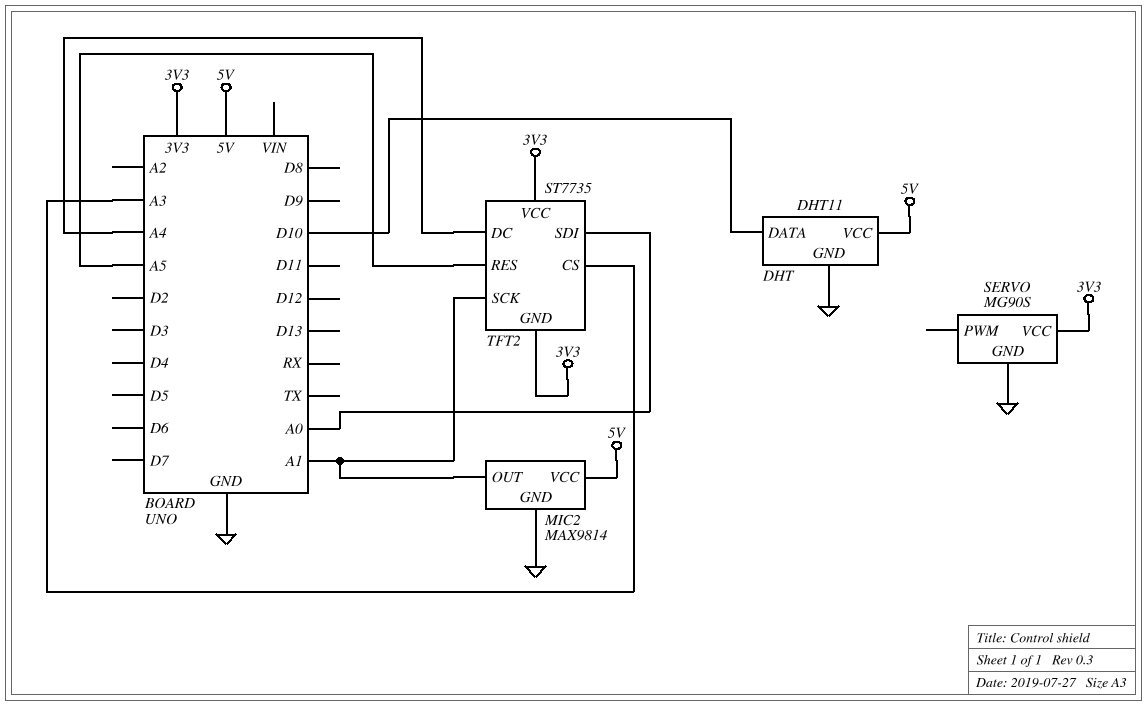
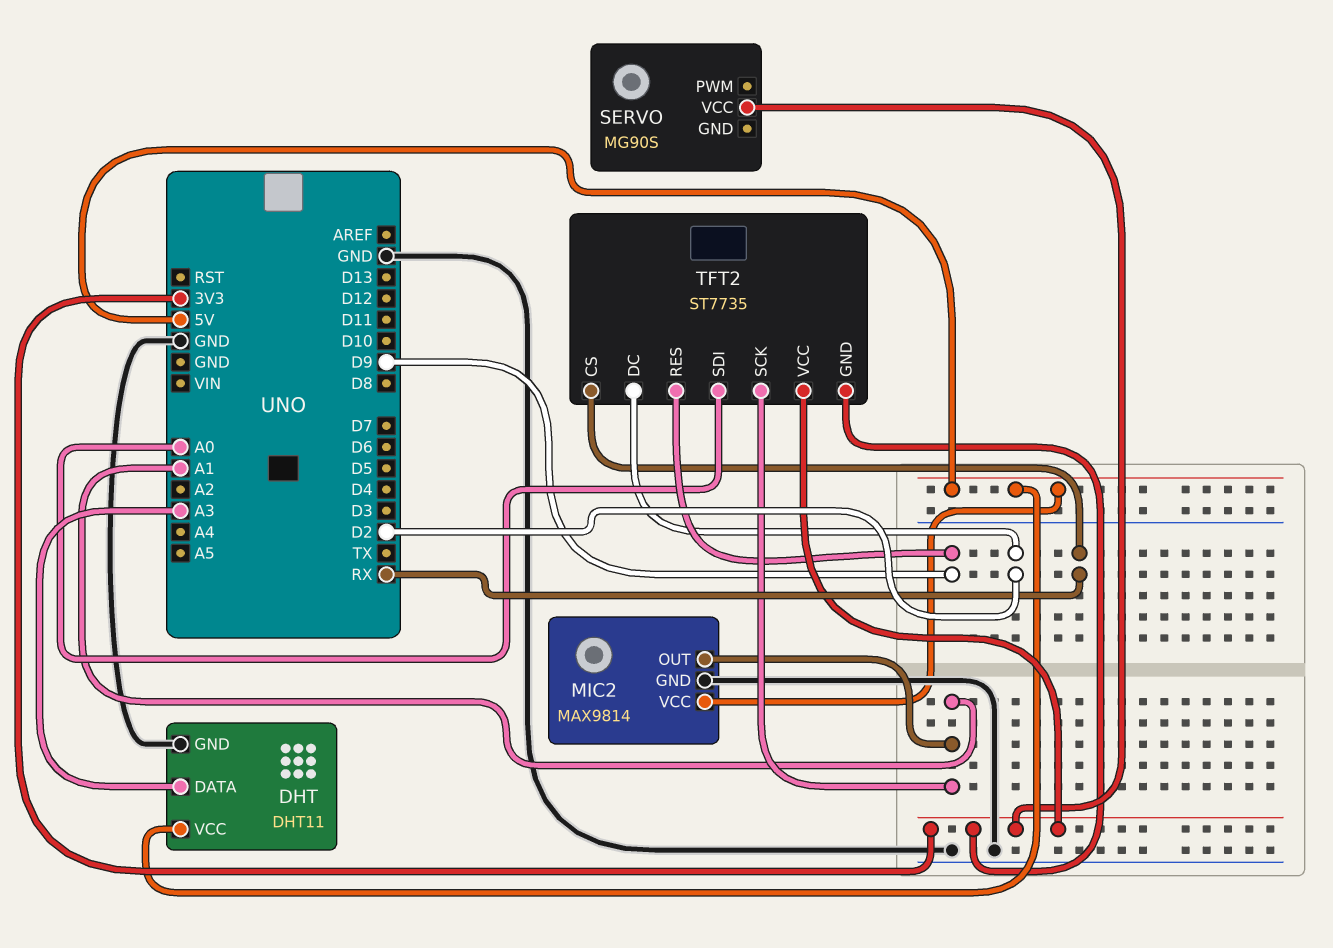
DHT pin DATA: D10 -> A3
SERVO pin GND: GND -> none
TFT2 pin CS: A3 -> RX
TFT2 pin DC: A4 -> D2
TFT2 pin RES: A5 -> D9

